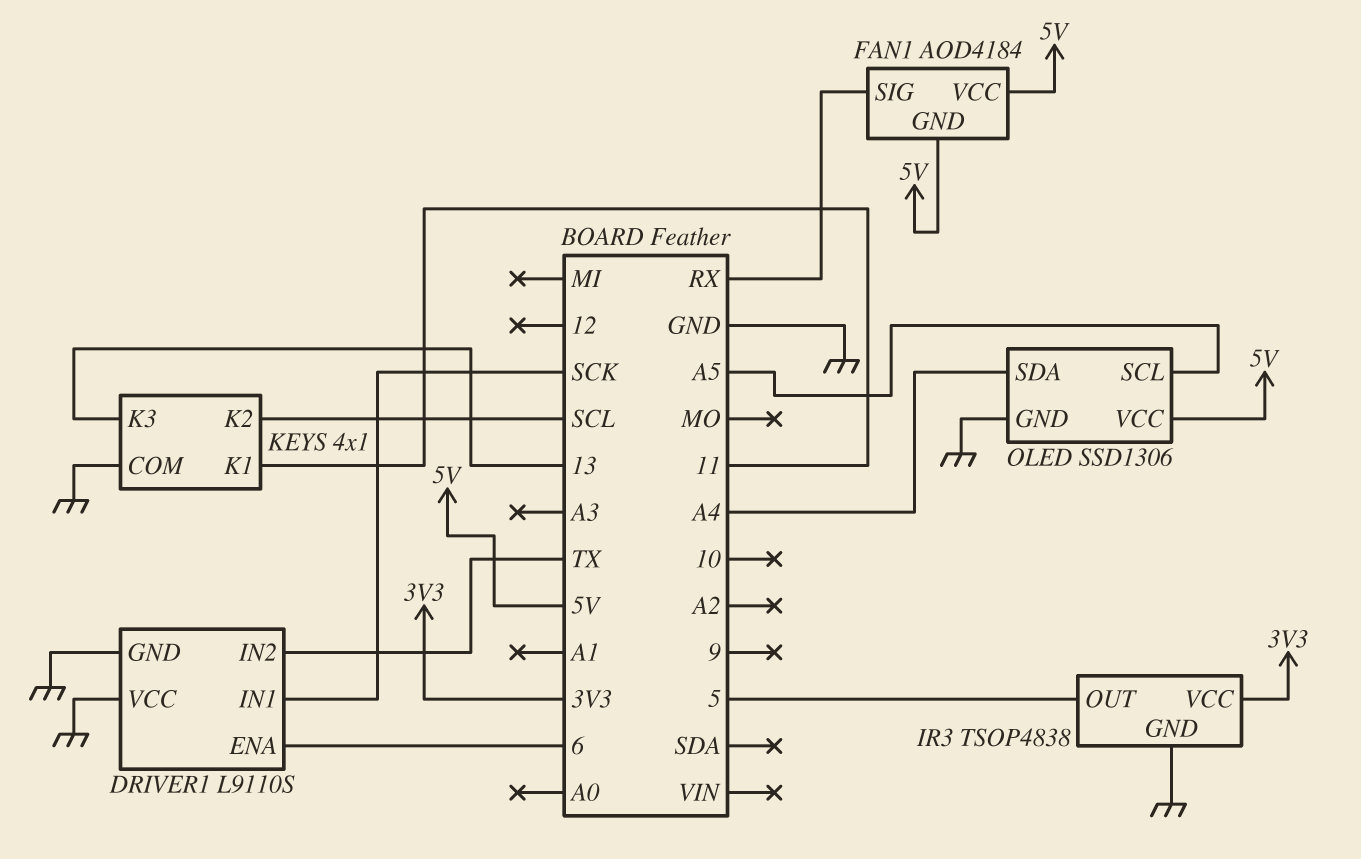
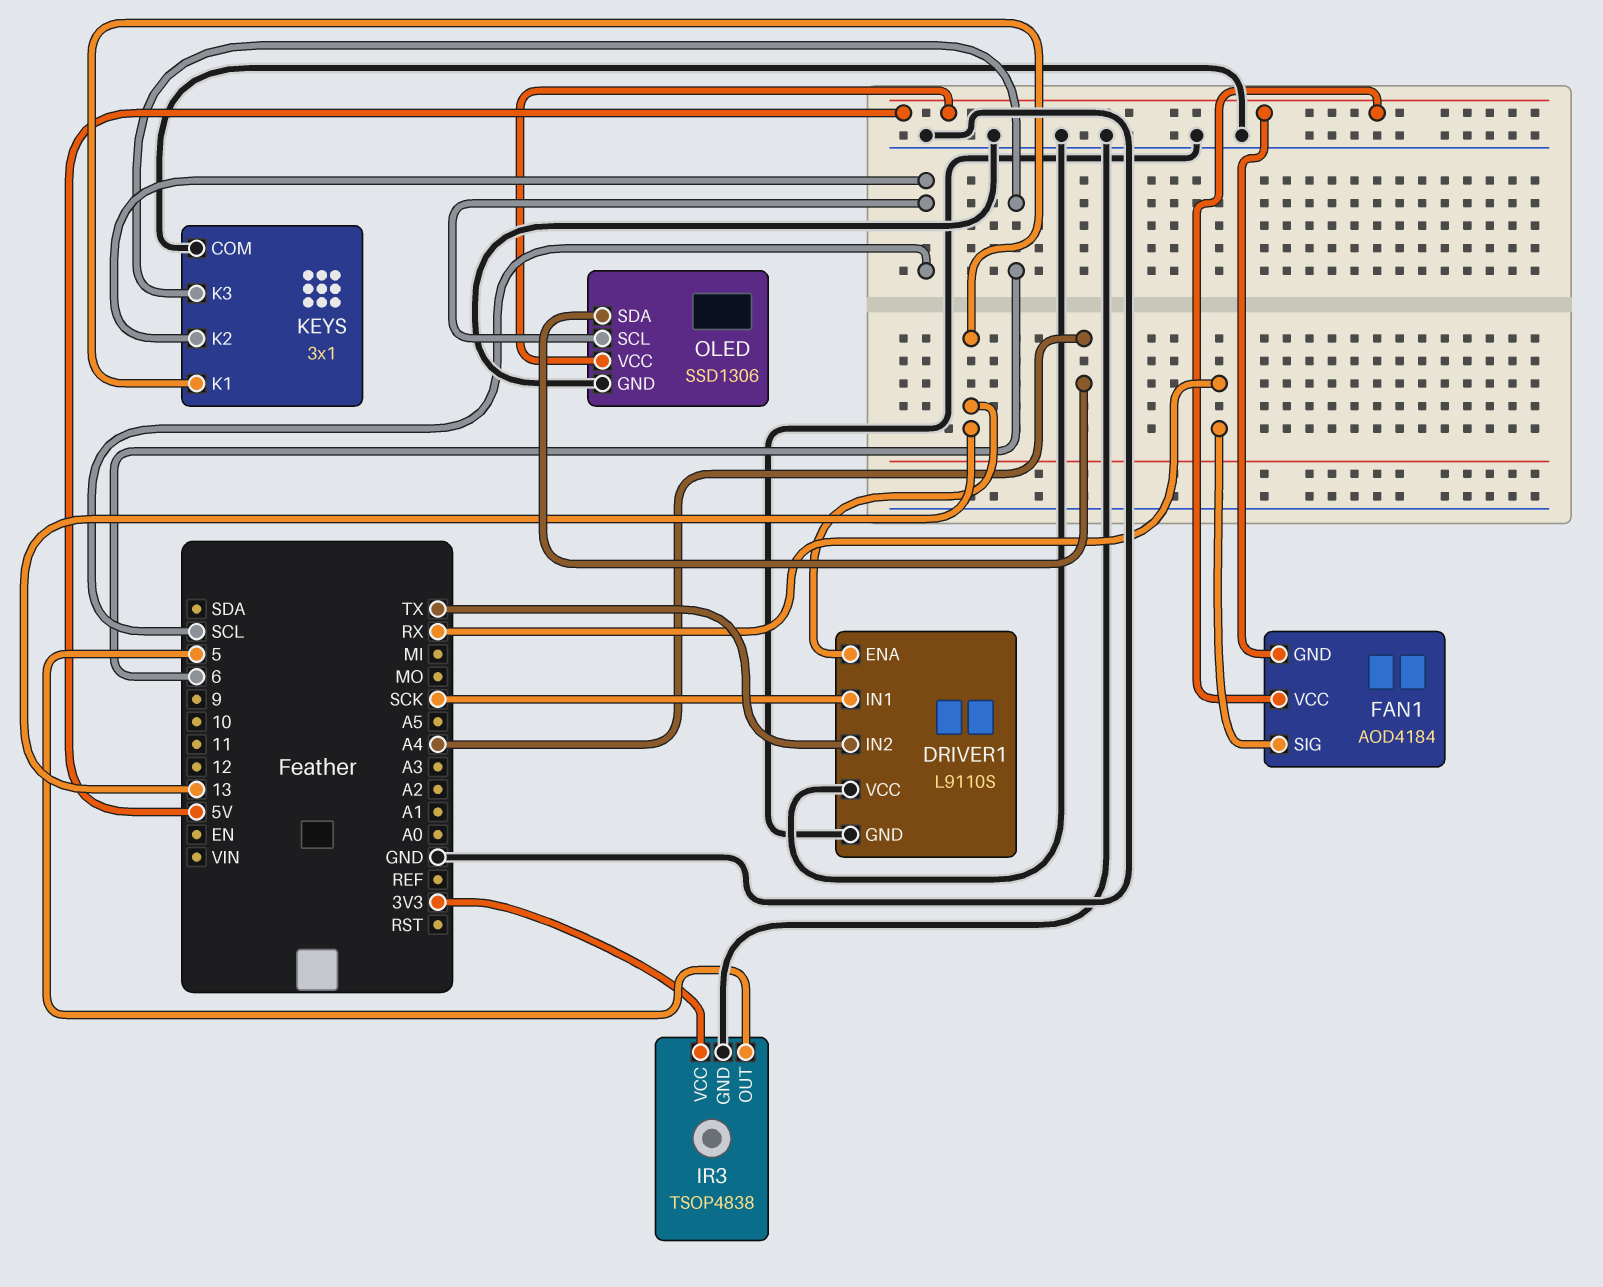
DRIVER1 pin ENA: 6 -> 13
KEYS: 4x1 -> 3x1
KEYS pin K1: 11 -> 13
KEYS pin K3: 13 -> 6
OLED pin SCL: A5 -> SCL

